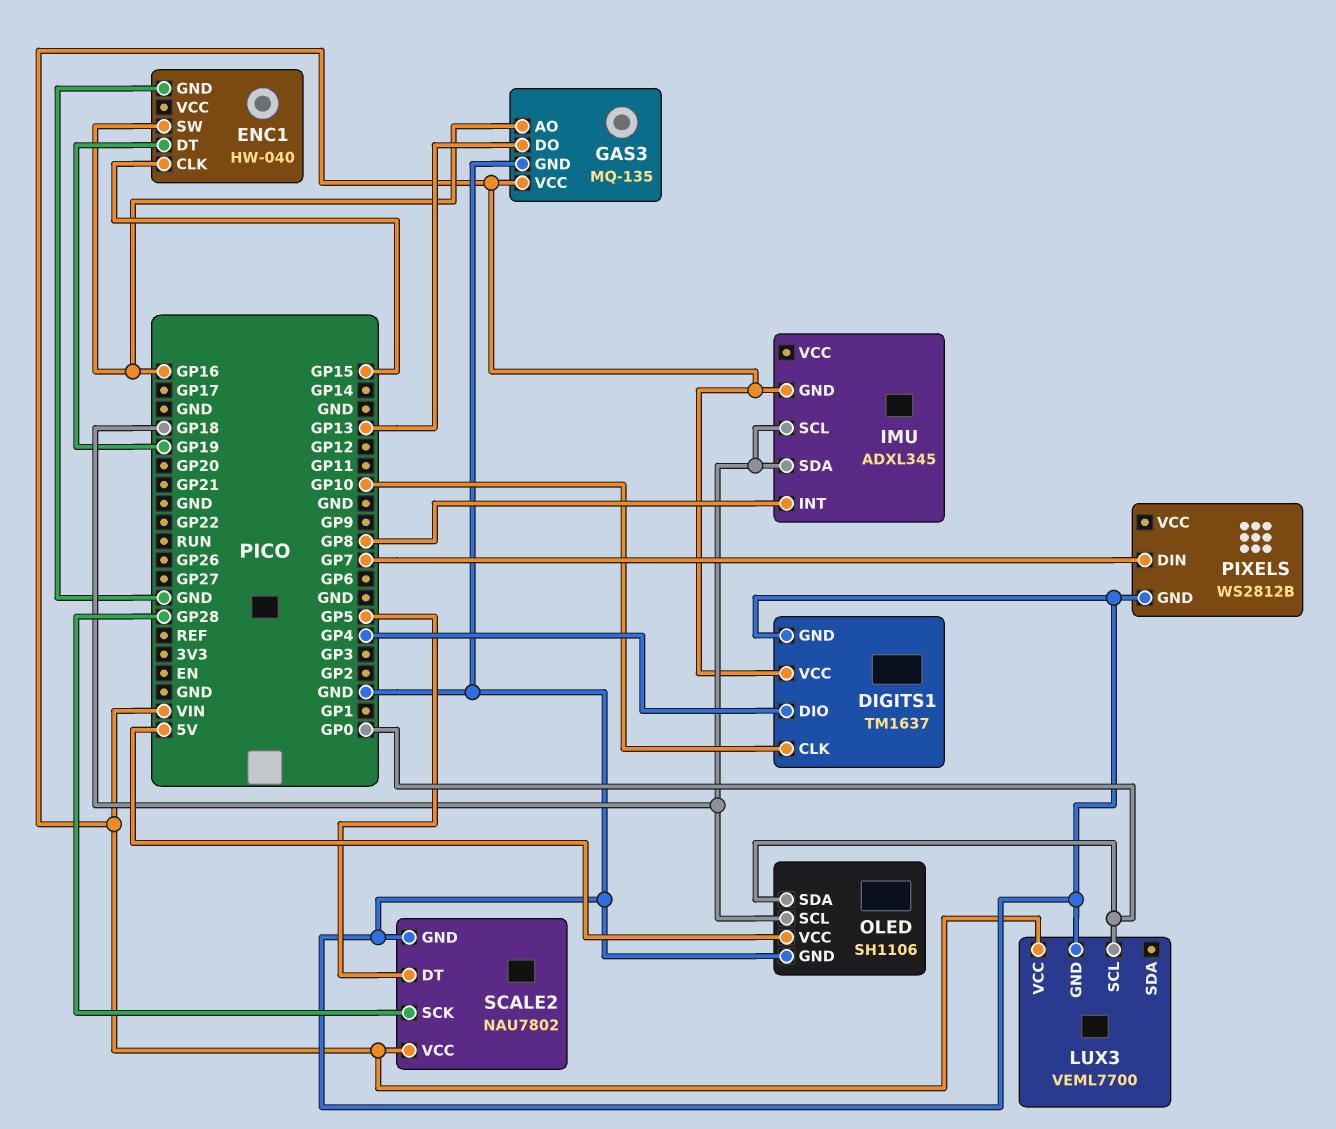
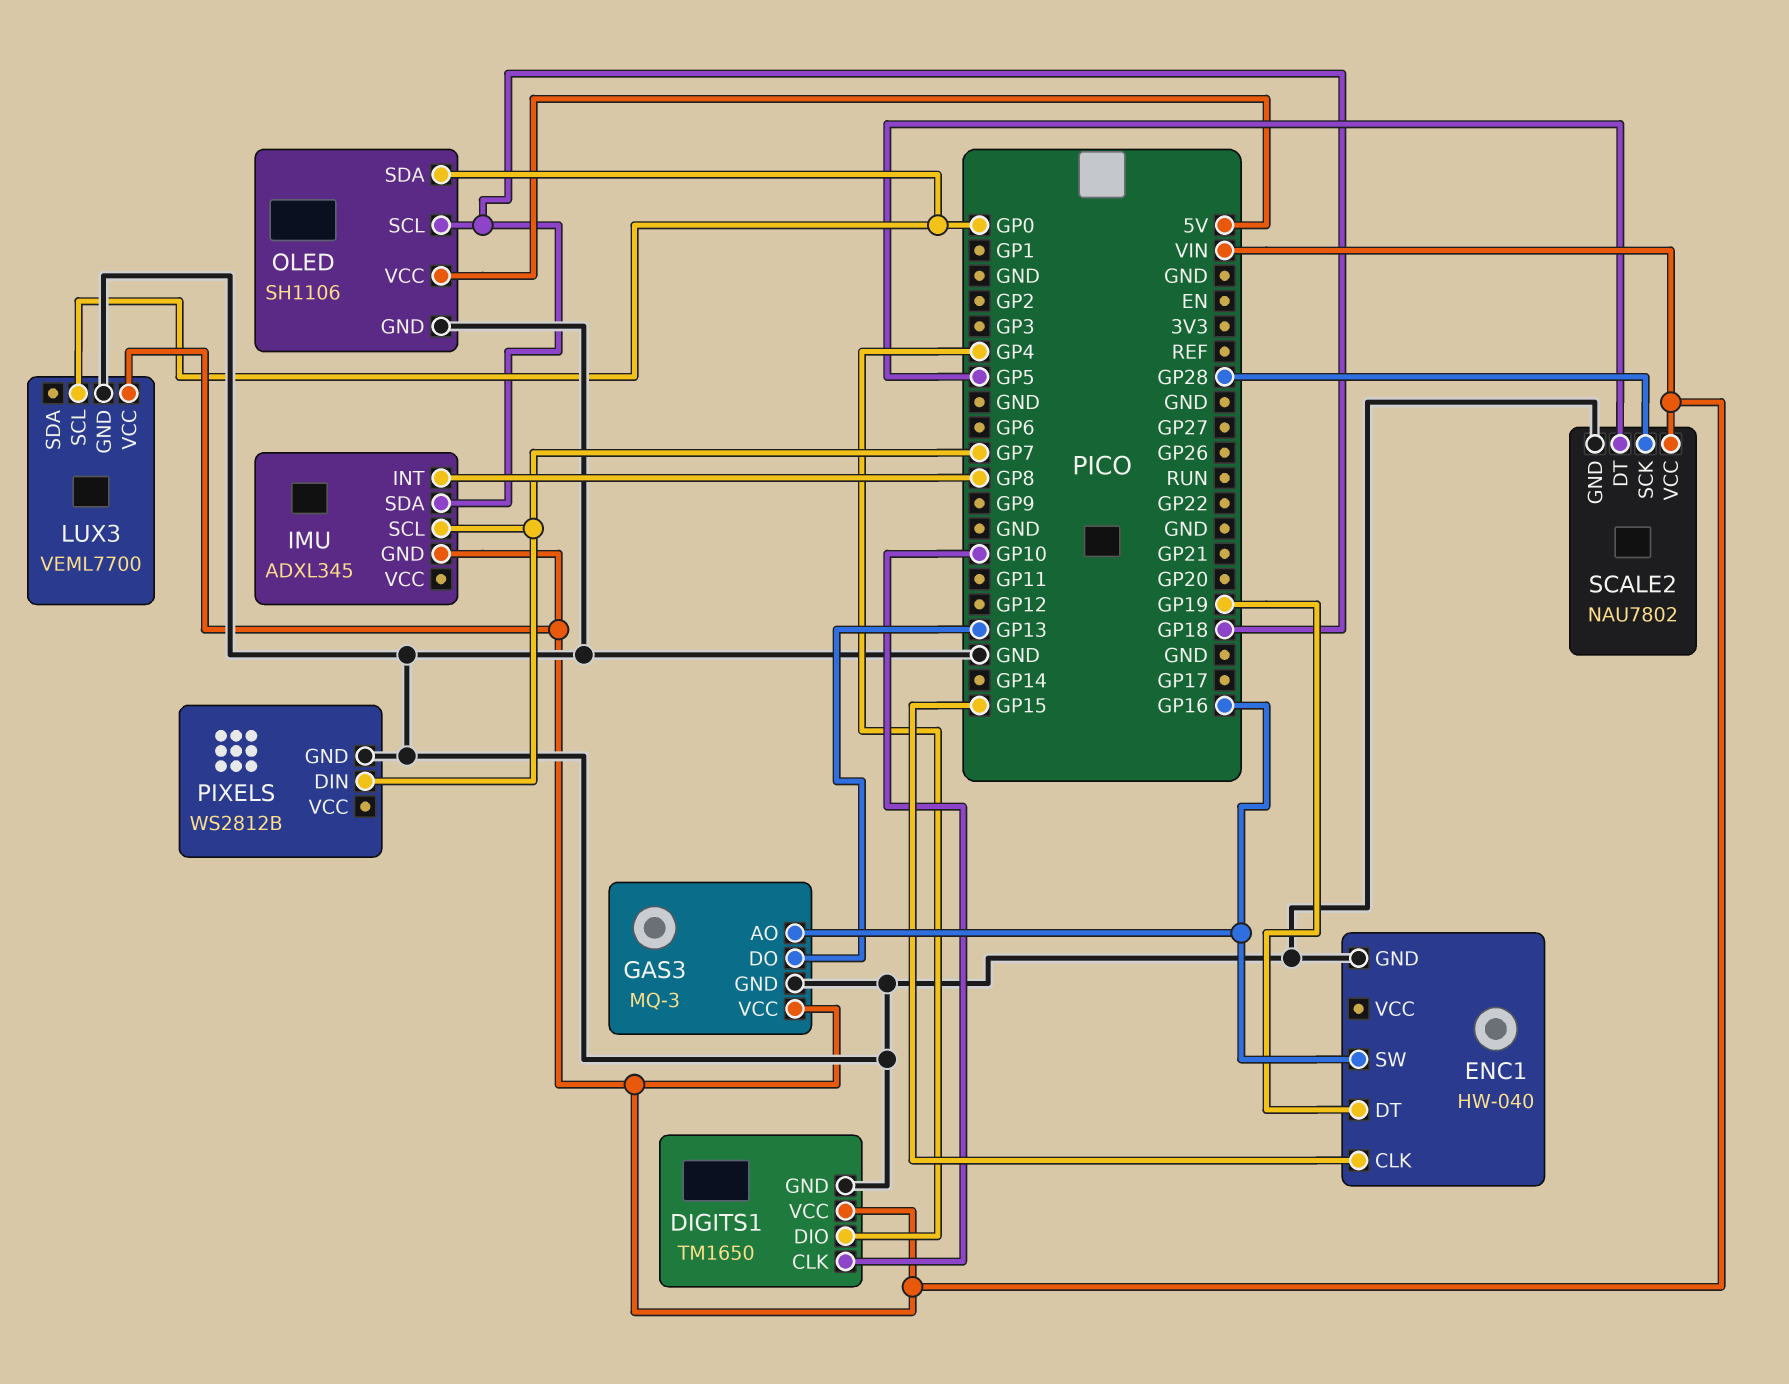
DIGITS1: TM1637 -> TM1650
GAS3: MQ-135 -> MQ-3
IMU pin SCL: GP18 -> GP7

